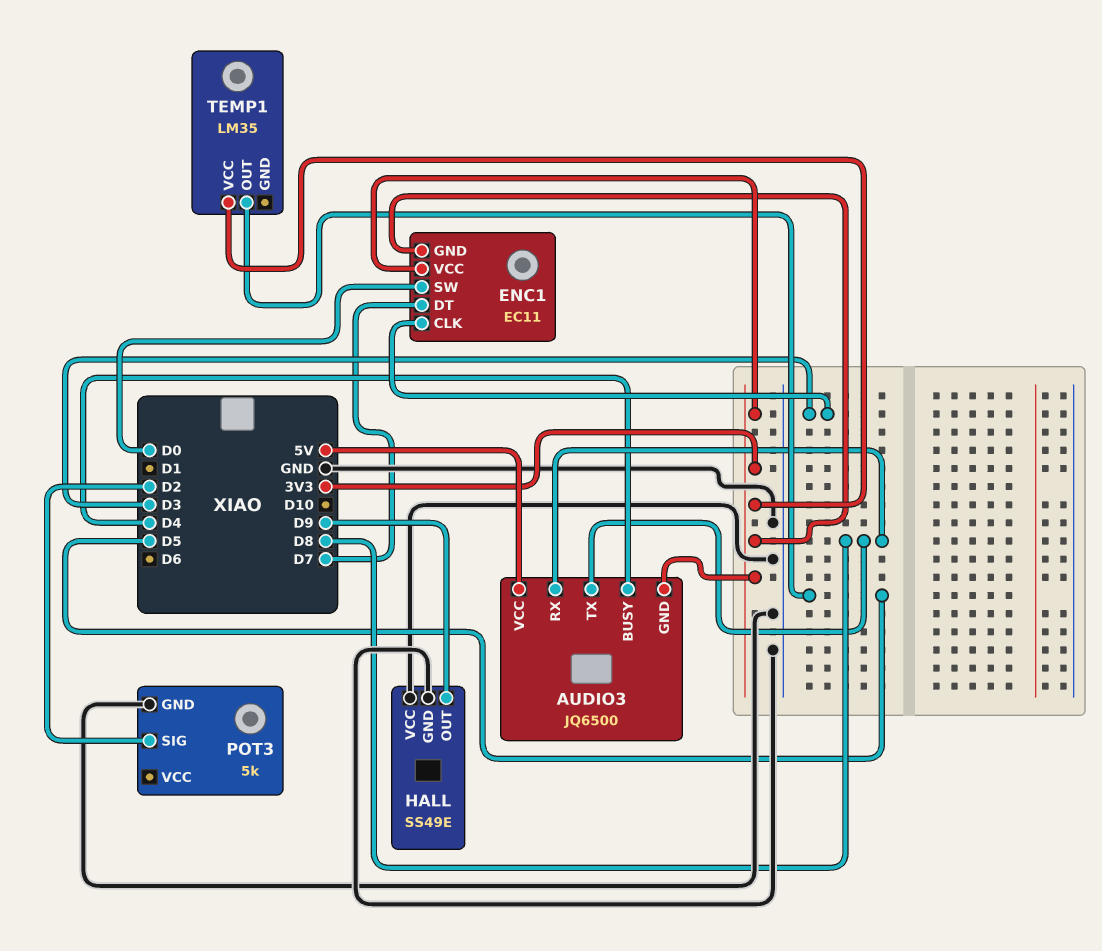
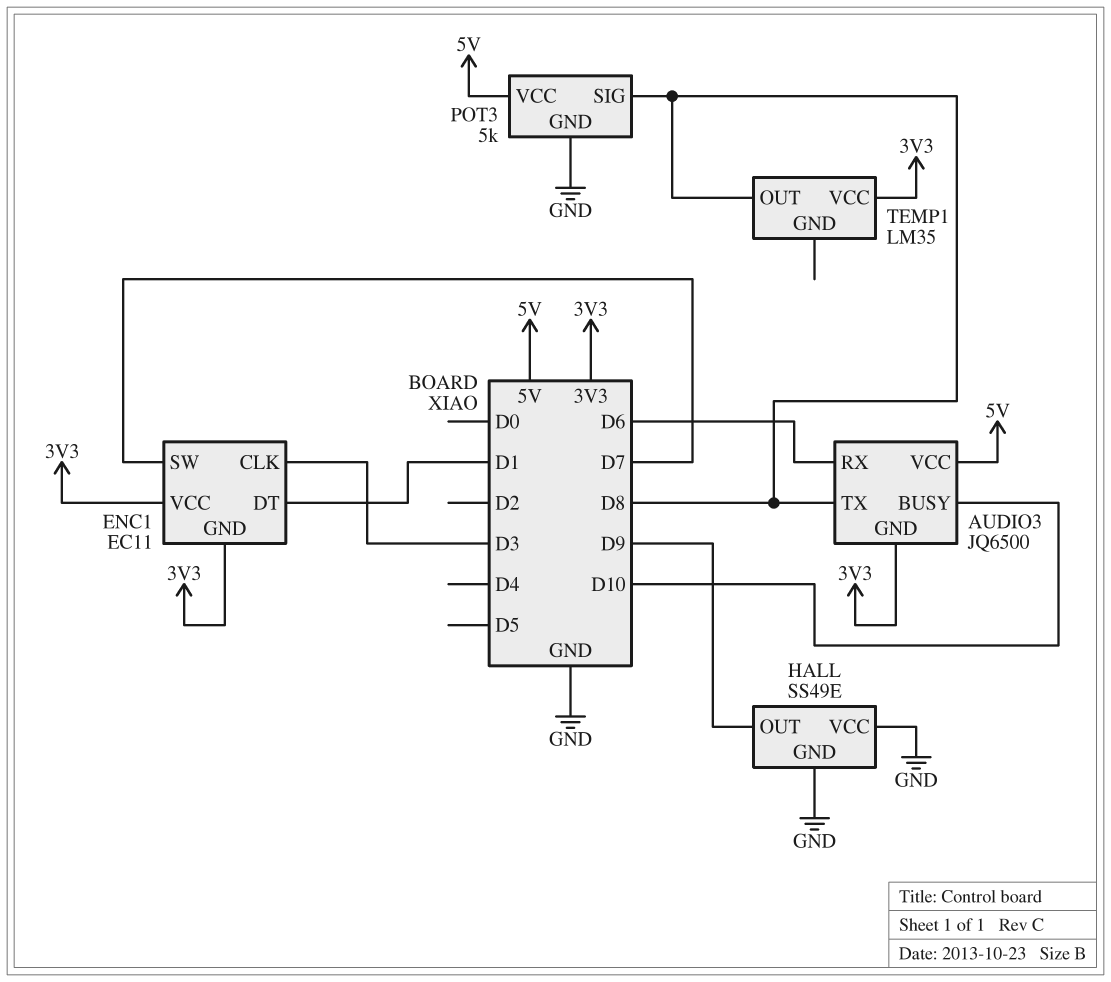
AUDIO3 pin BUSY: D4 -> D10
AUDIO3 pin RX: D8 -> D6
ENC1 pin DT: D7 -> D1
ENC1 pin SW: D0 -> D7
POT3 pin SIG: D2 -> D8
POT3 pin VCC: none -> 5V
TEMP1 pin OUT: D5 -> D8

